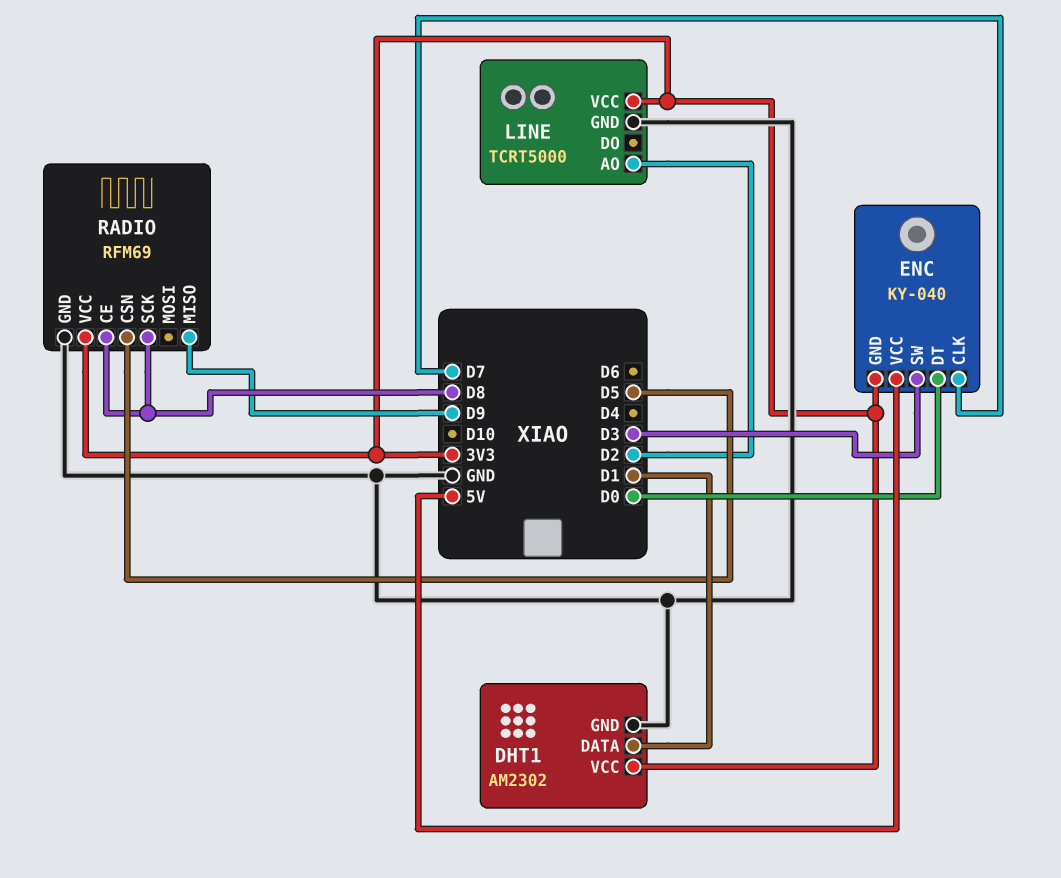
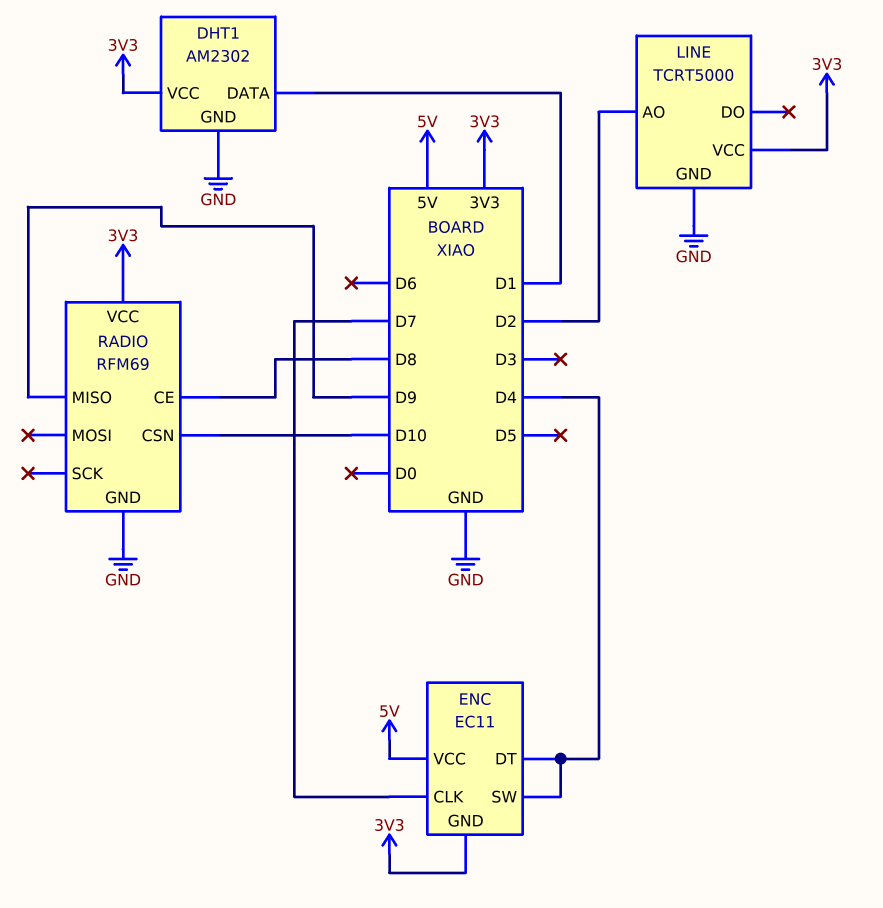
ENC: KY-040 -> EC11
ENC pin DT: D0 -> D4
ENC pin SW: D3 -> D4
RADIO pin CSN: D5 -> D10
RADIO pin SCK: D8 -> none

